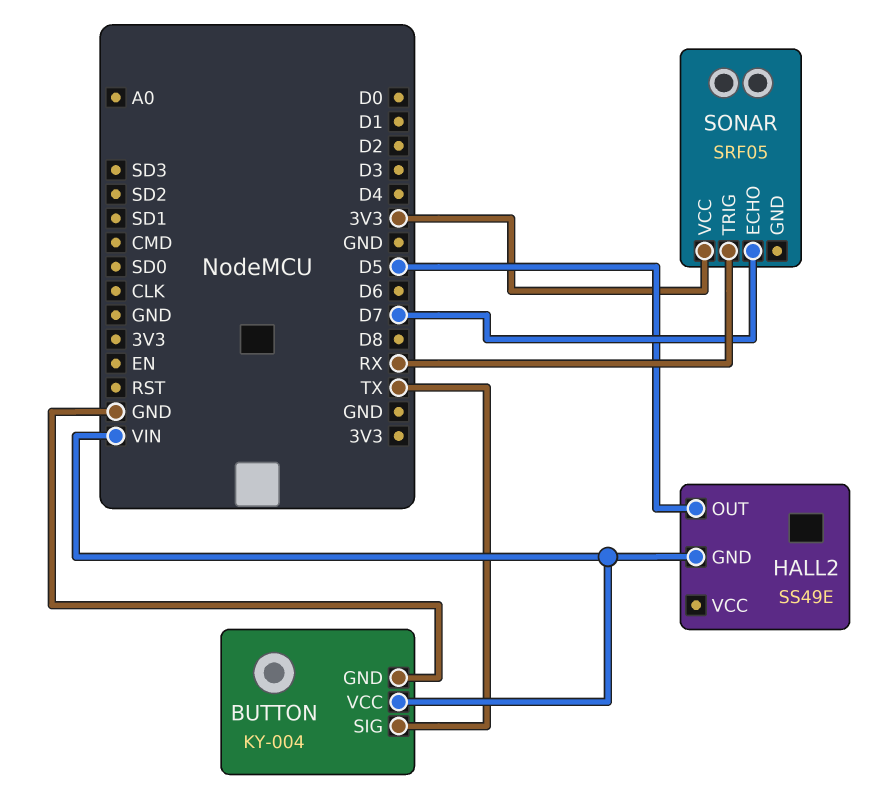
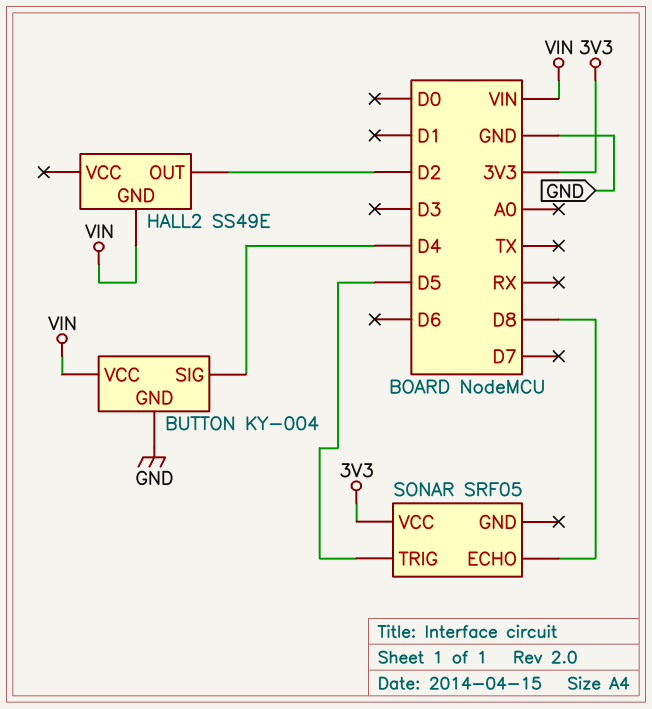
BUTTON pin SIG: TX -> D4
HALL2 pin OUT: D5 -> D2
SONAR pin ECHO: D7 -> D8
SONAR pin TRIG: RX -> D5

